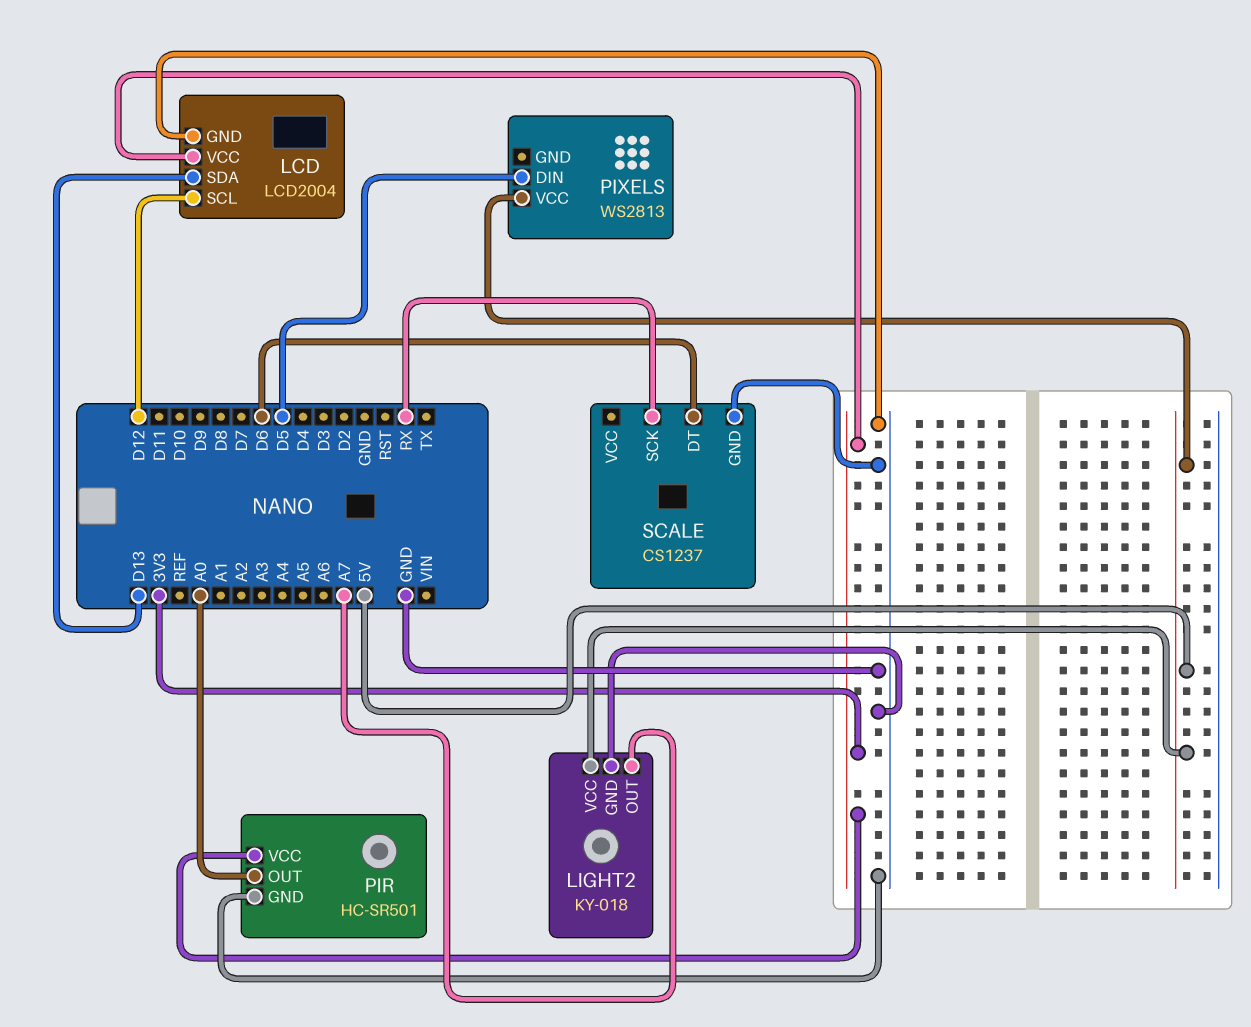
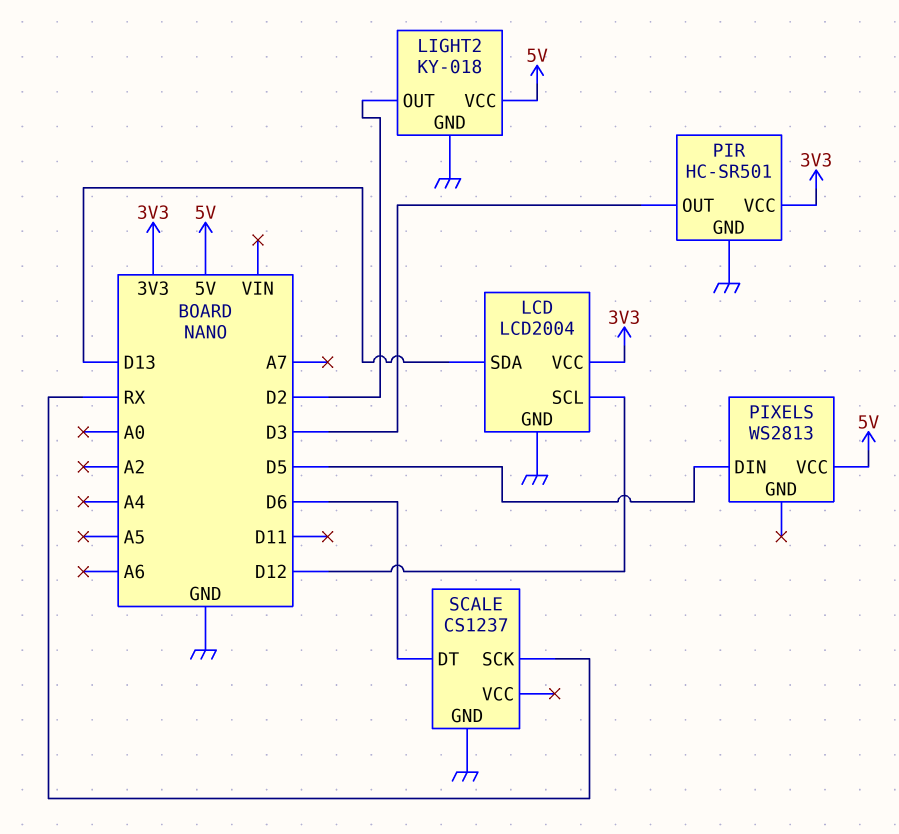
LIGHT2 pin OUT: A7 -> D2
PIR pin OUT: A0 -> D3

